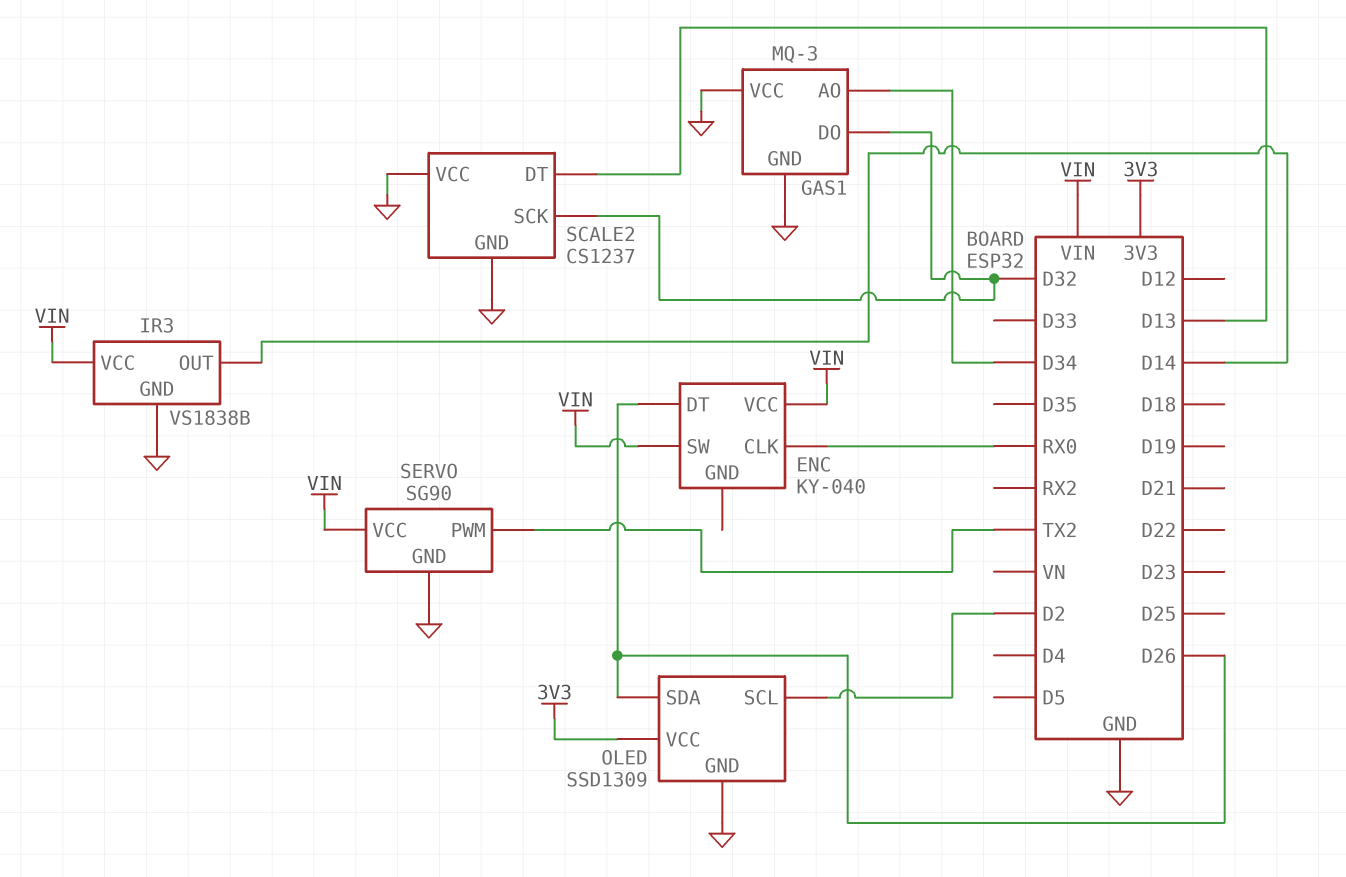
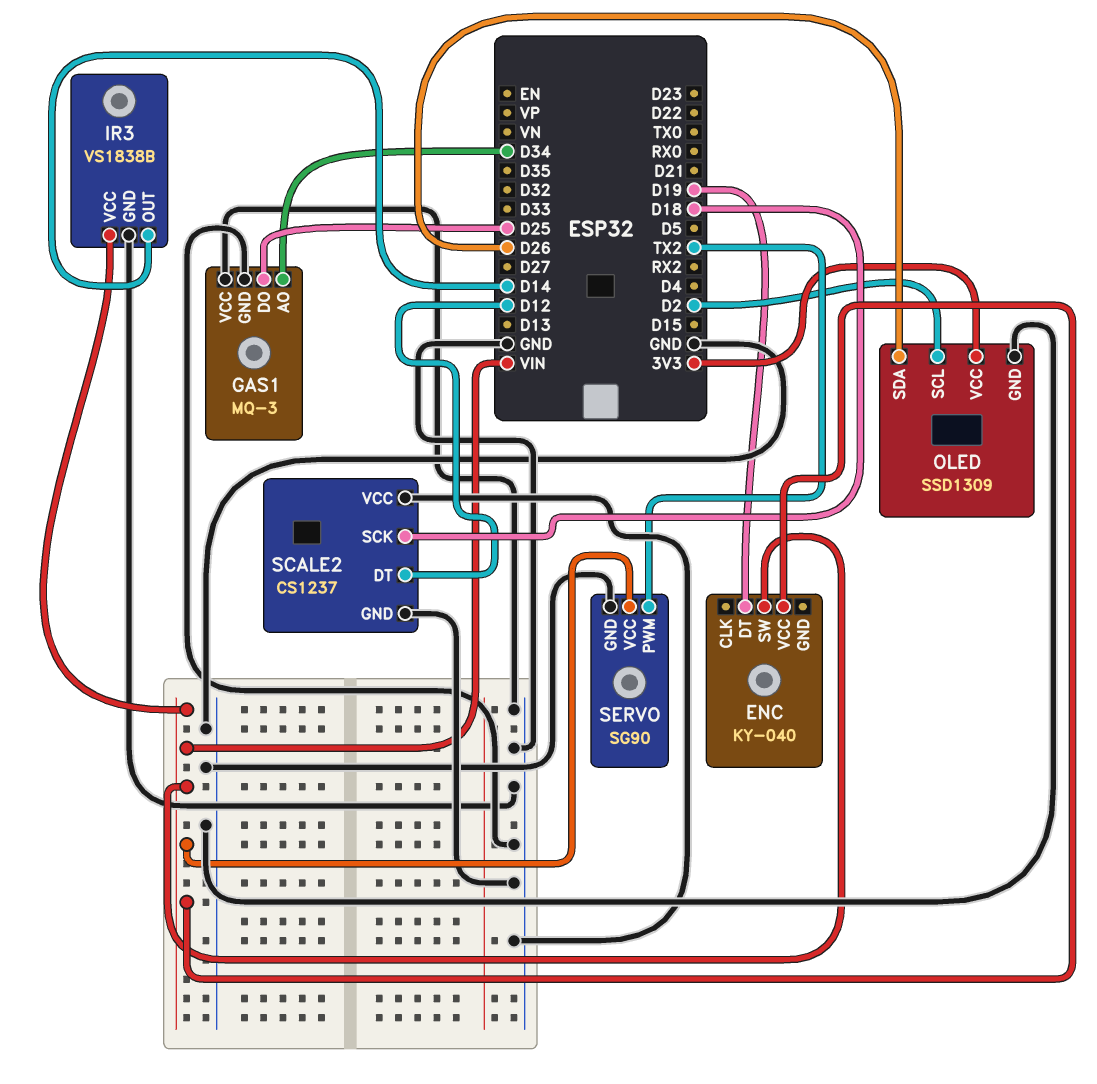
ENC pin CLK: RX0 -> none
ENC pin DT: D26 -> D19
GAS1 pin DO: D32 -> D25
SCALE2 pin DT: D13 -> D12
SCALE2 pin SCK: D32 -> D18

